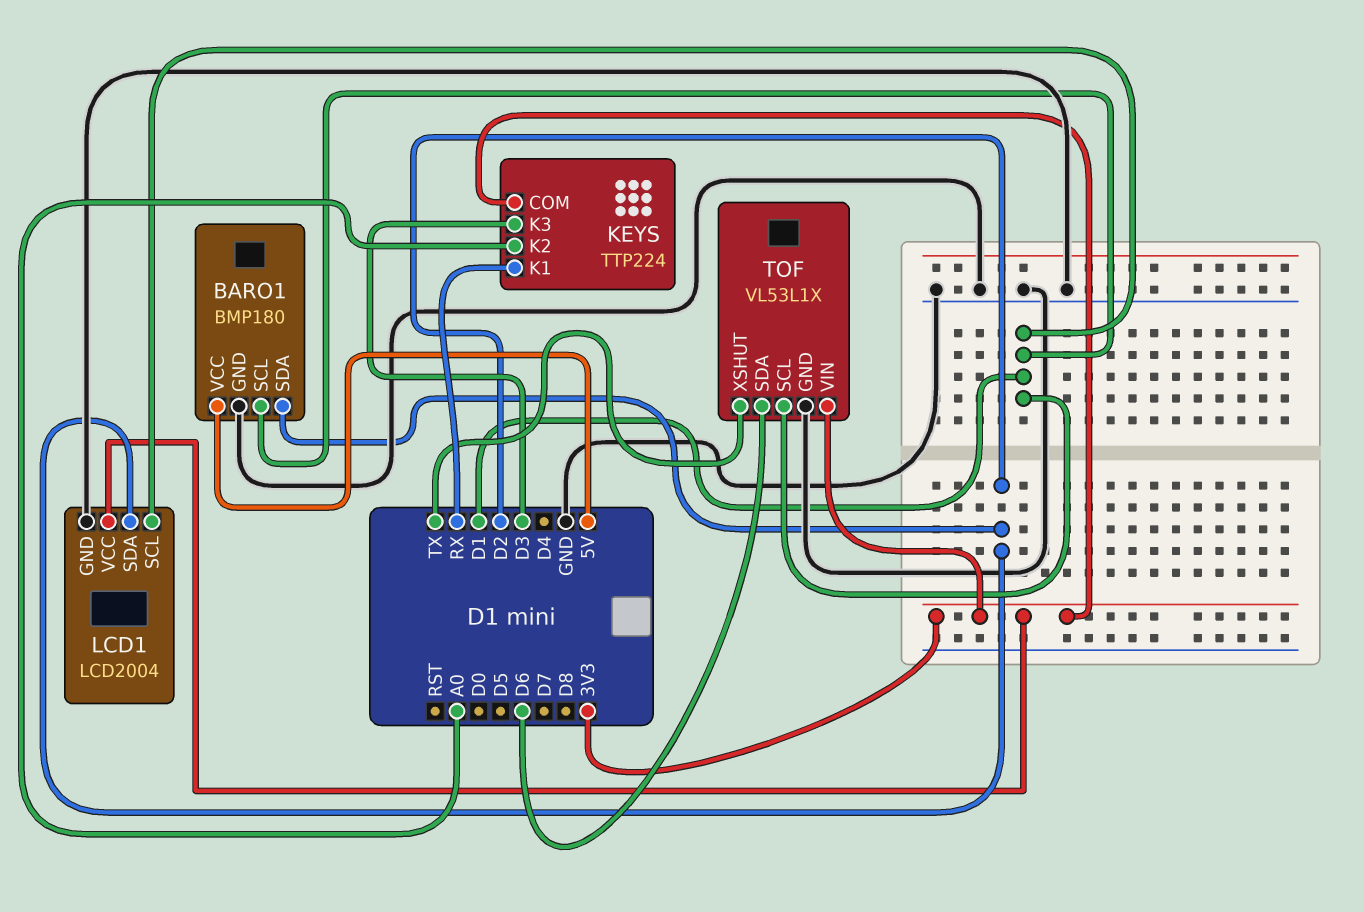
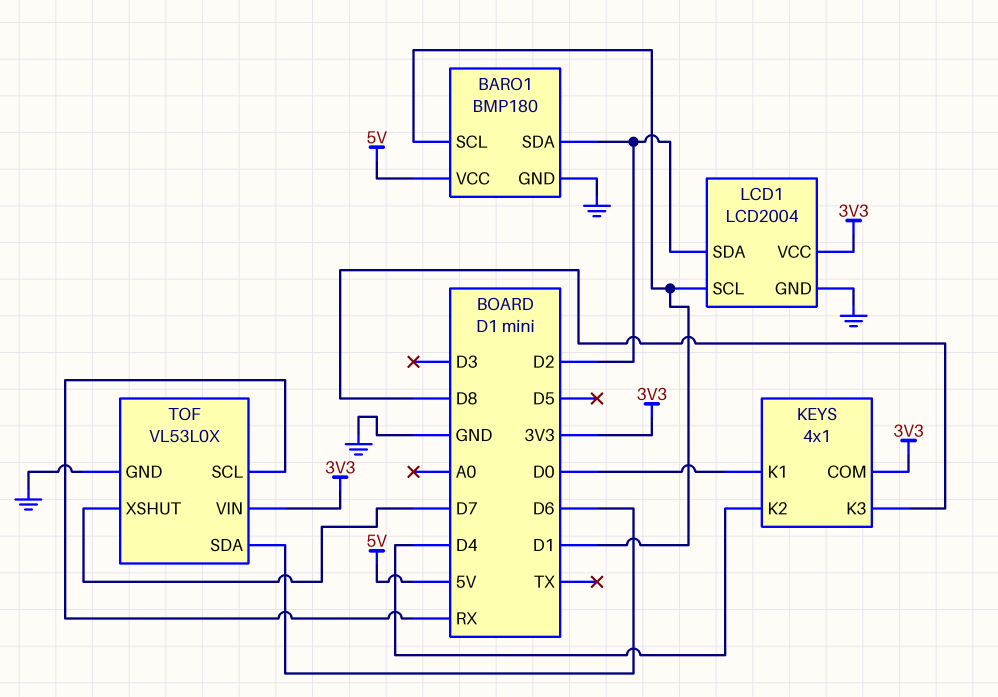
KEYS: TTP224 -> 4x1
KEYS pin K1: RX -> D0
KEYS pin K2: A0 -> D4
KEYS pin K3: D3 -> D8
TOF: VL53L1X -> VL53L0X
TOF pin SCL: D1 -> RX
TOF pin XSHUT: TX -> D7

